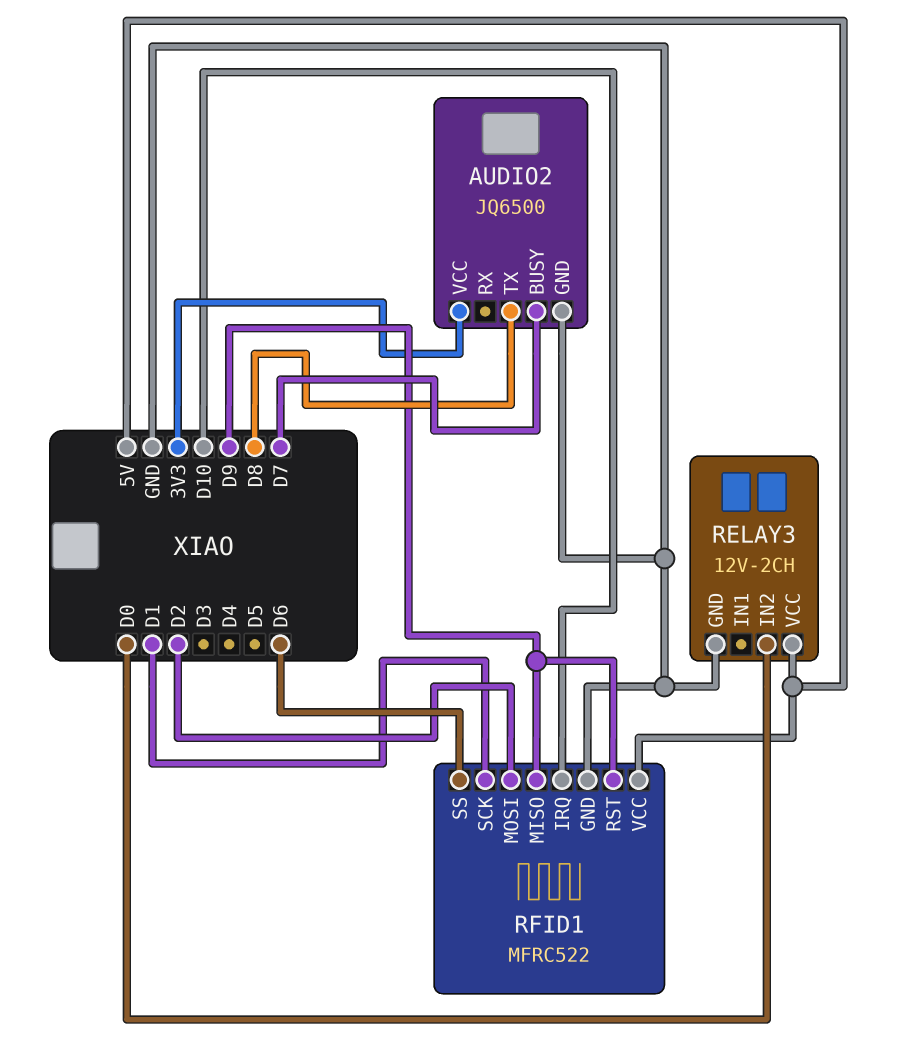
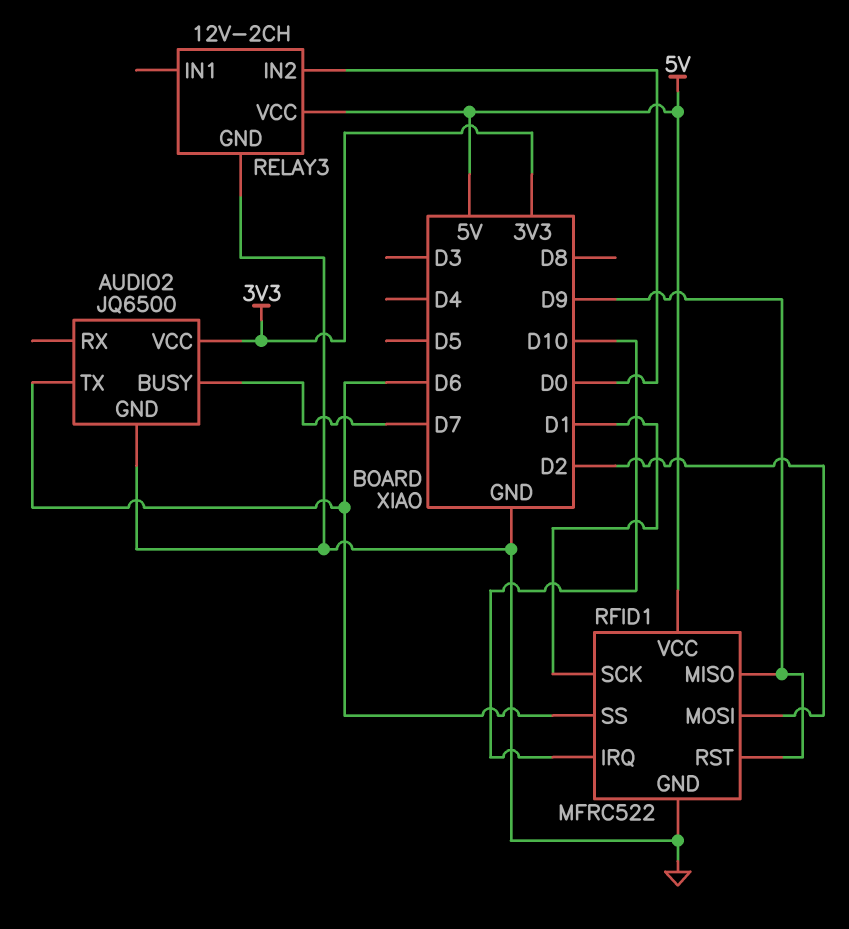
AUDIO2 pin TX: D8 -> D6

